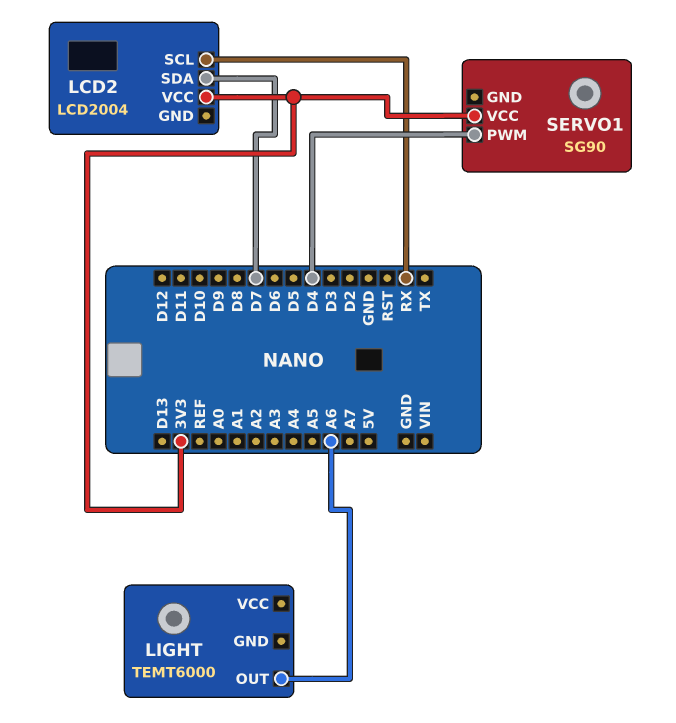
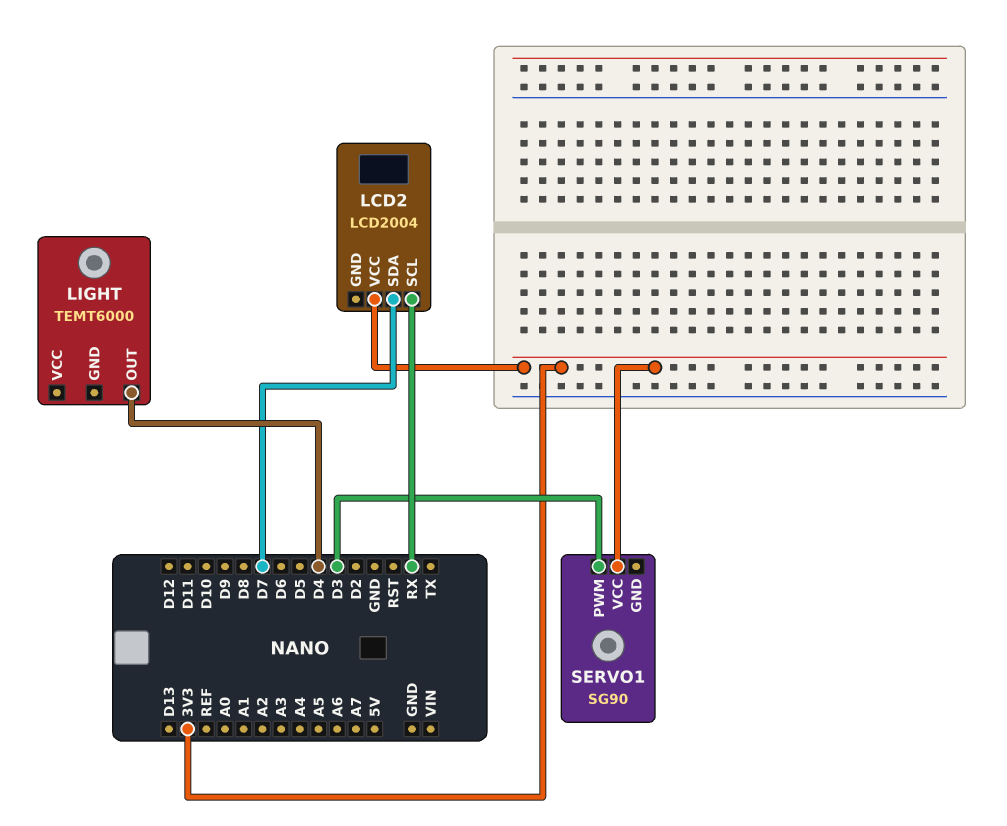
LIGHT pin OUT: A6 -> D4
SERVO1 pin PWM: D4 -> D3

